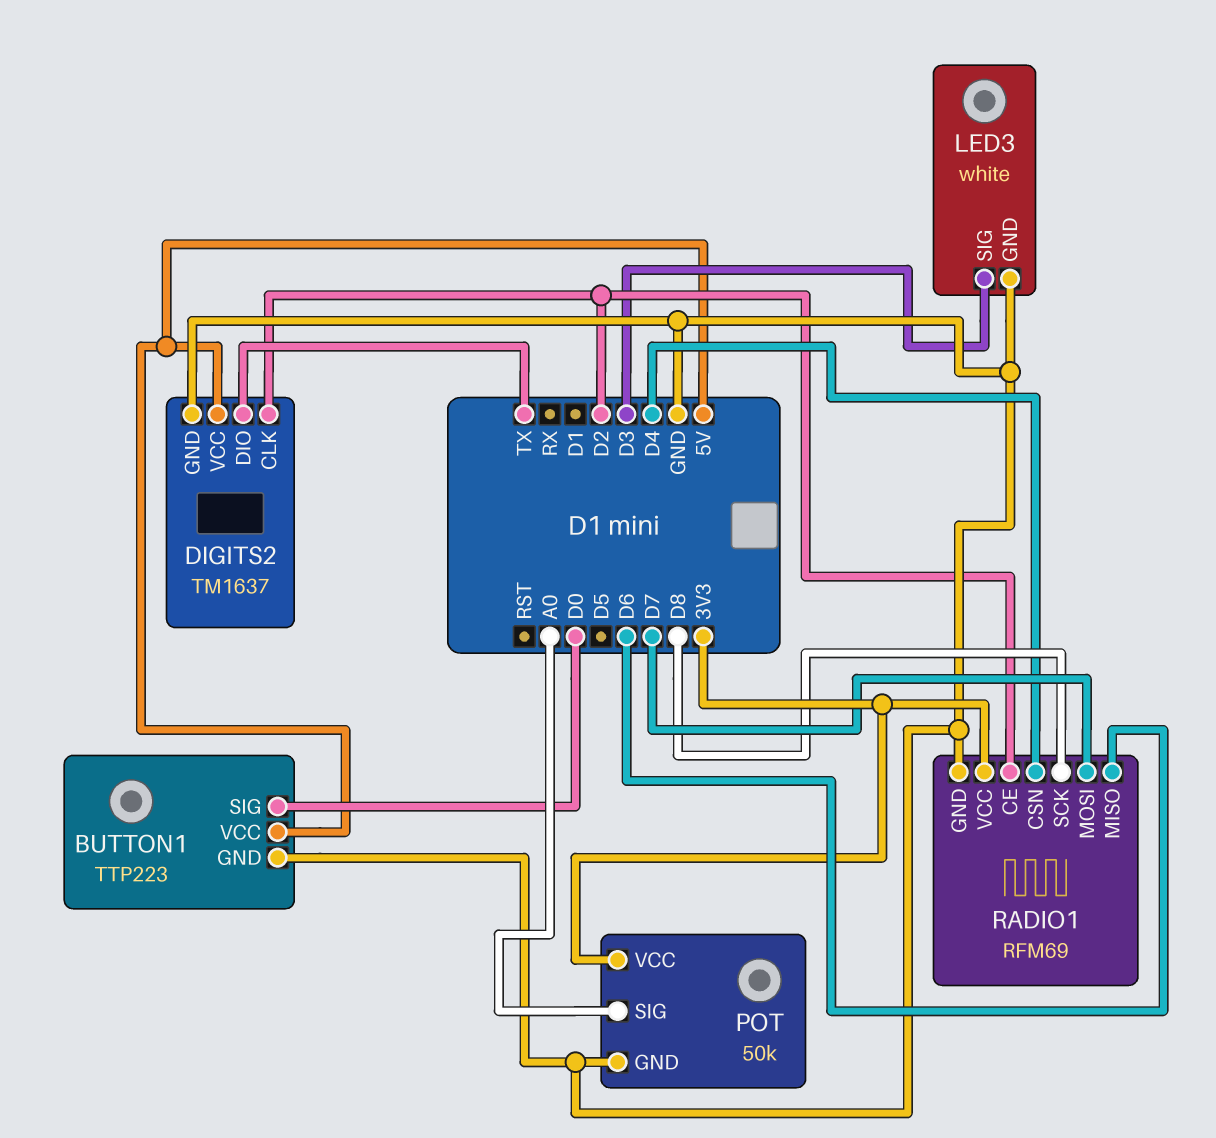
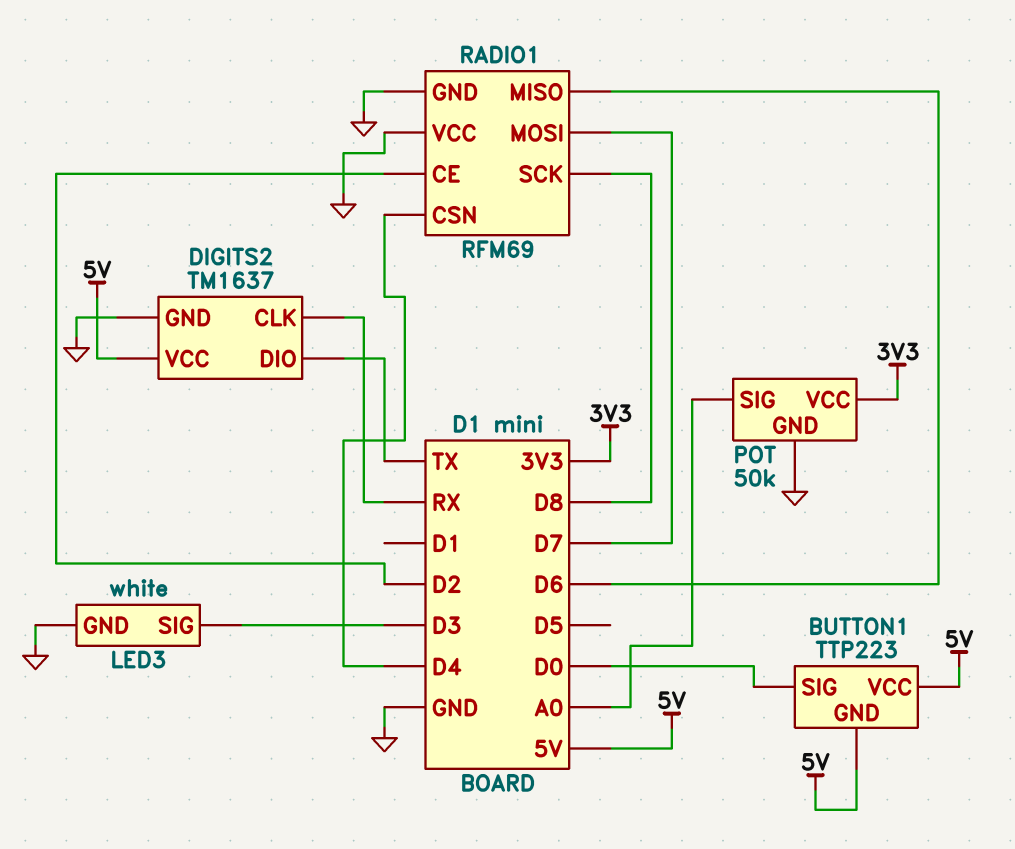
BUTTON1 pin GND: GND -> 5V
DIGITS2 pin CLK: D2 -> RX
RADIO1 pin VCC: 3V3 -> GND

